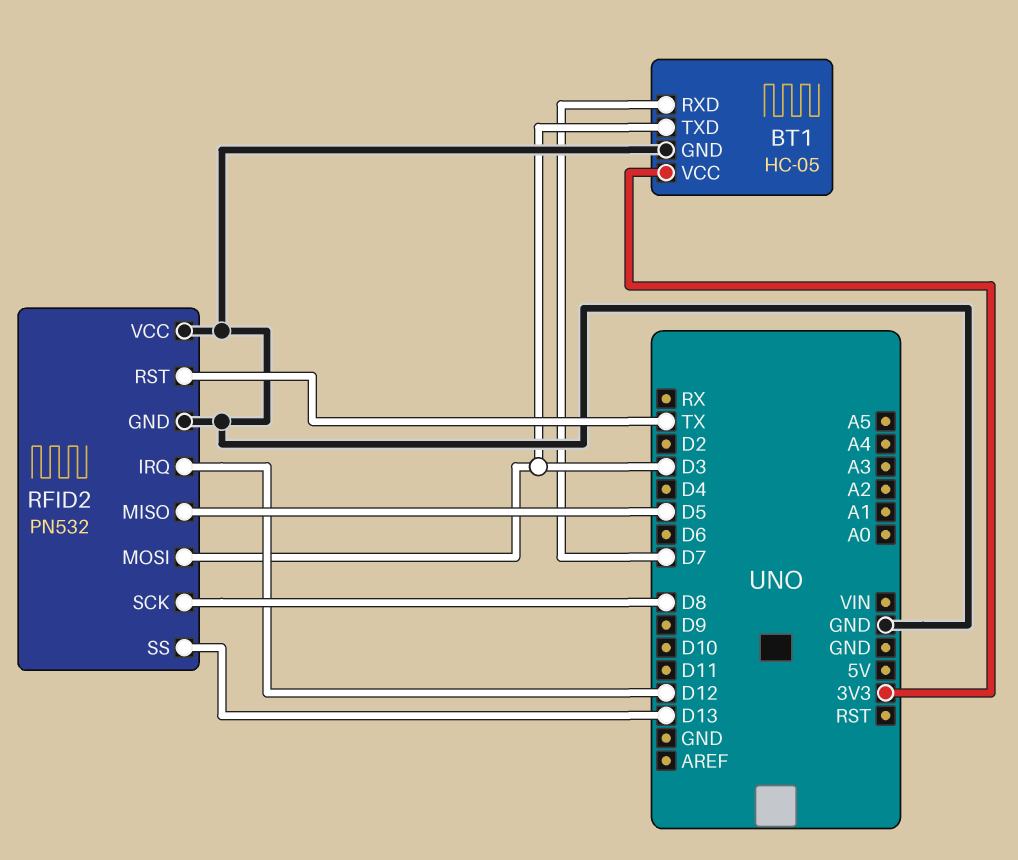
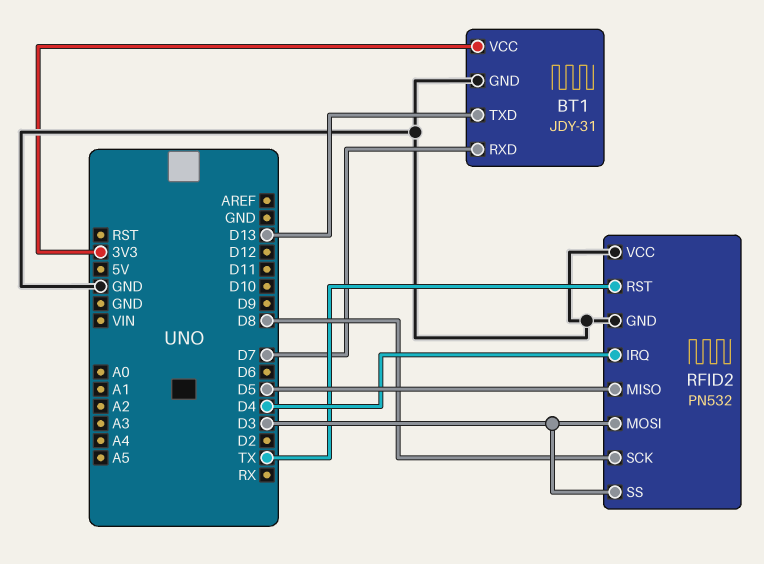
BT1: HC-05 -> JDY-31
BT1 pin TXD: D3 -> D13
RFID2 pin IRQ: D12 -> D4
RFID2 pin SS: D13 -> D3

